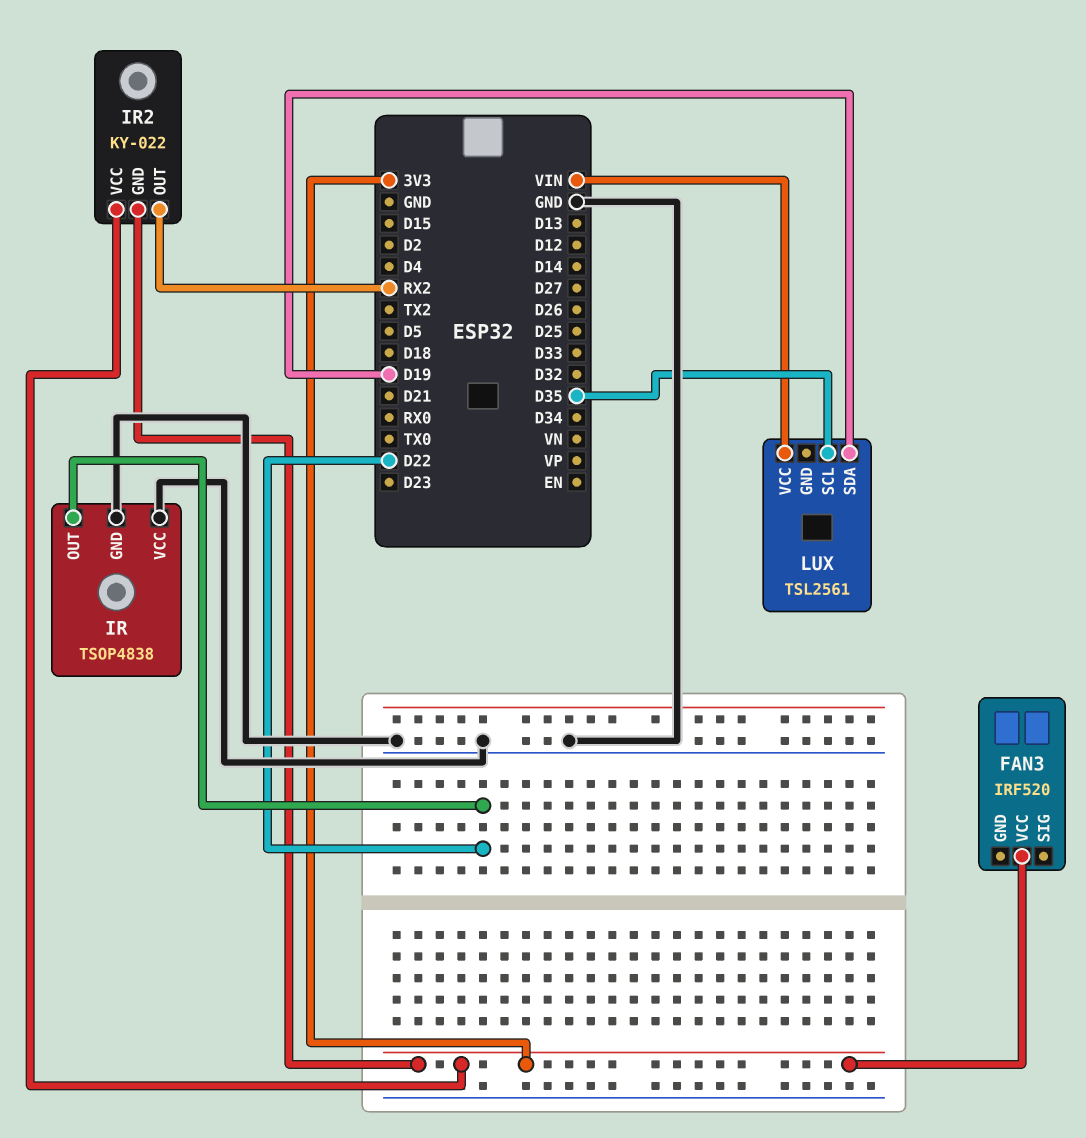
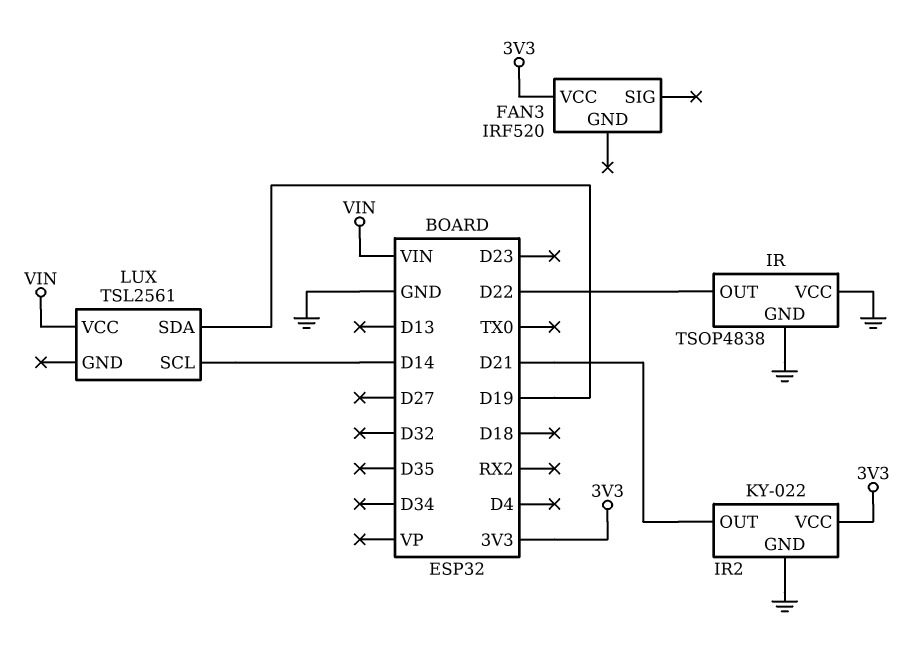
IR2 pin GND: 3V3 -> GND
IR2 pin OUT: RX2 -> D21
LUX pin SCL: D35 -> D14

